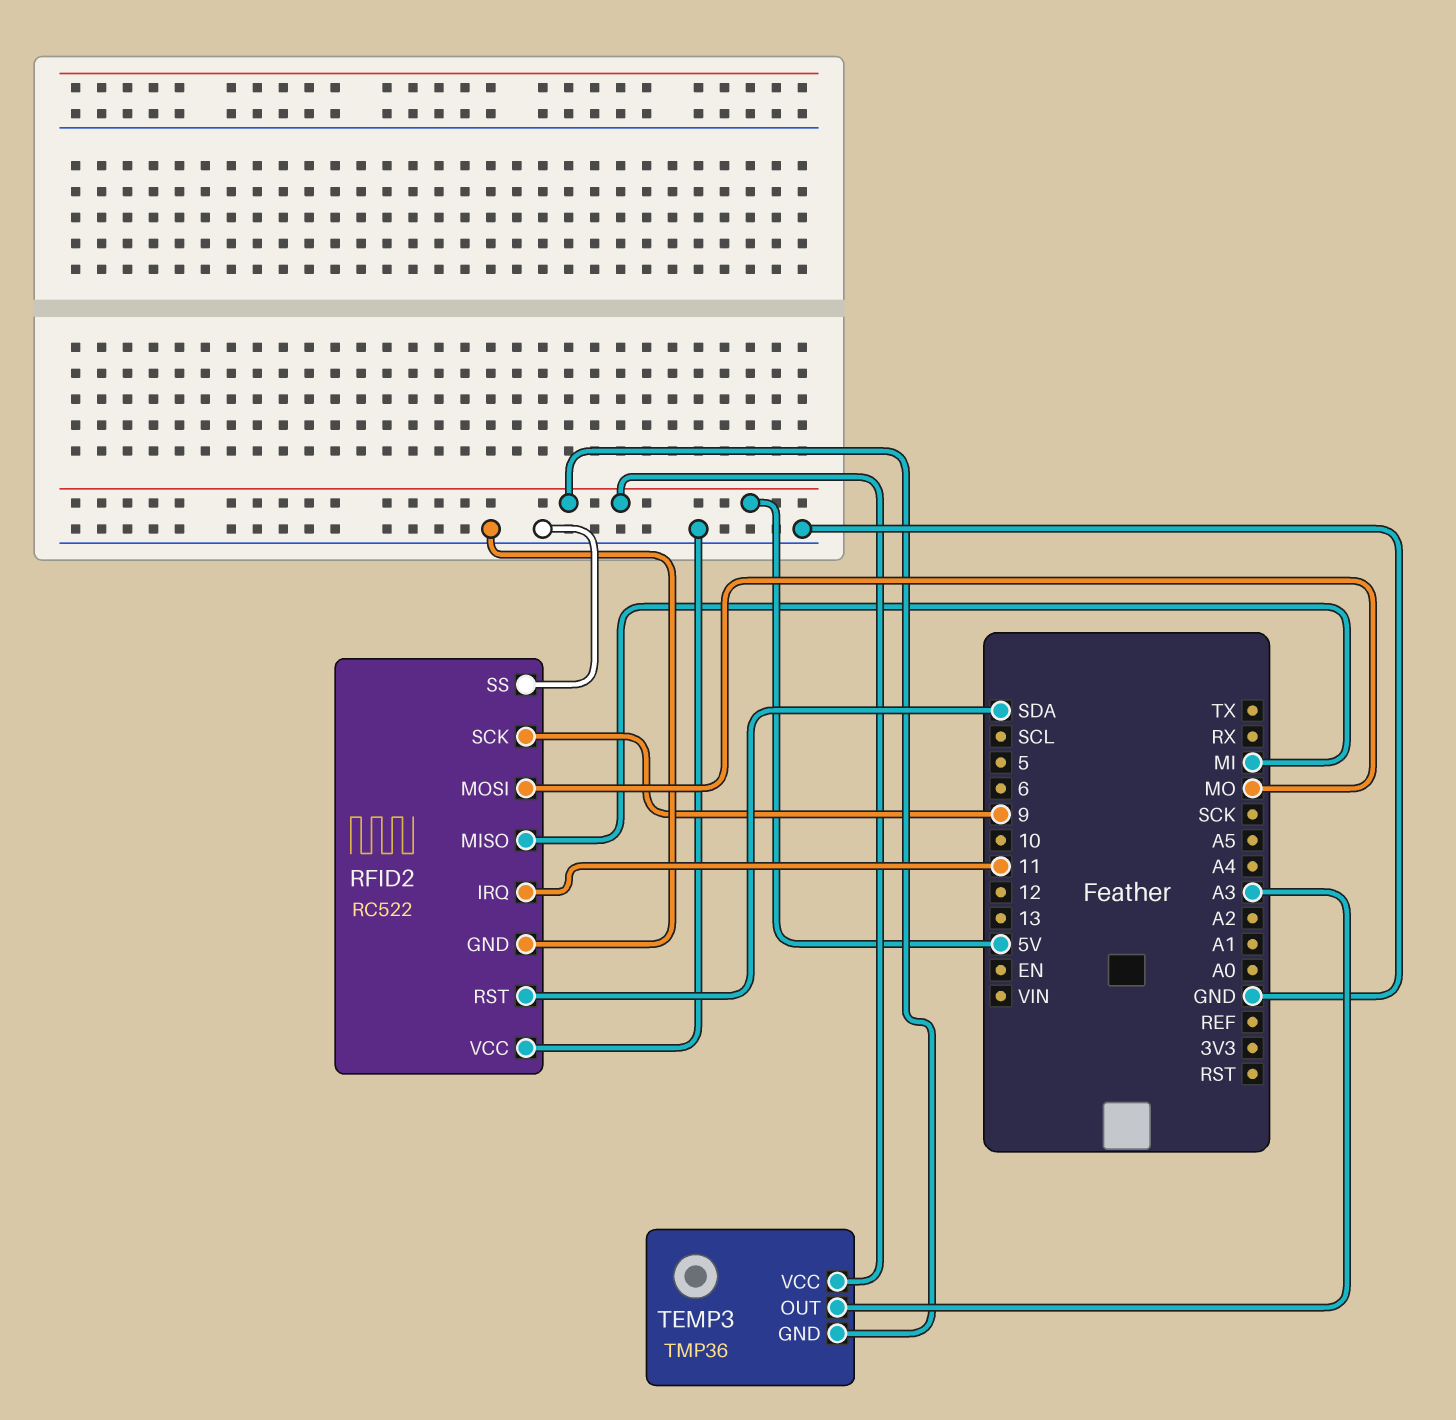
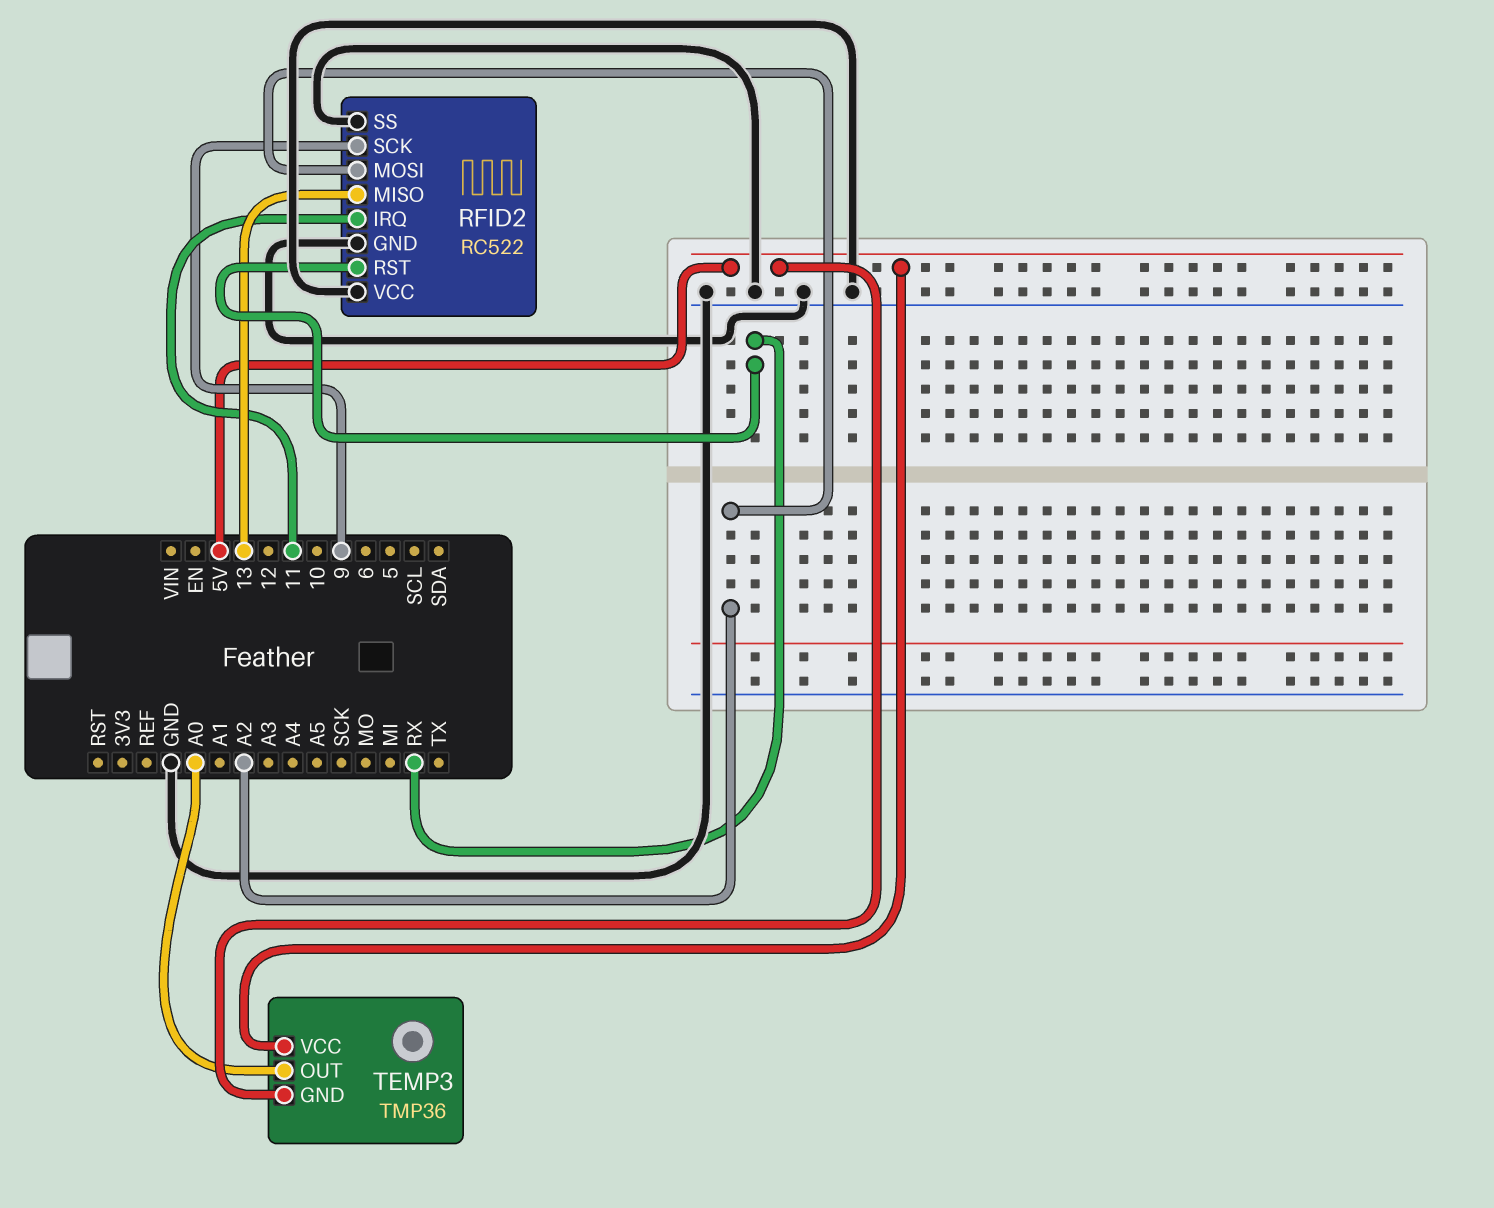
RFID2 pin MISO: MI -> 13
RFID2 pin MOSI: MO -> A2
RFID2 pin RST: SDA -> RX
TEMP3 pin OUT: A3 -> A0

